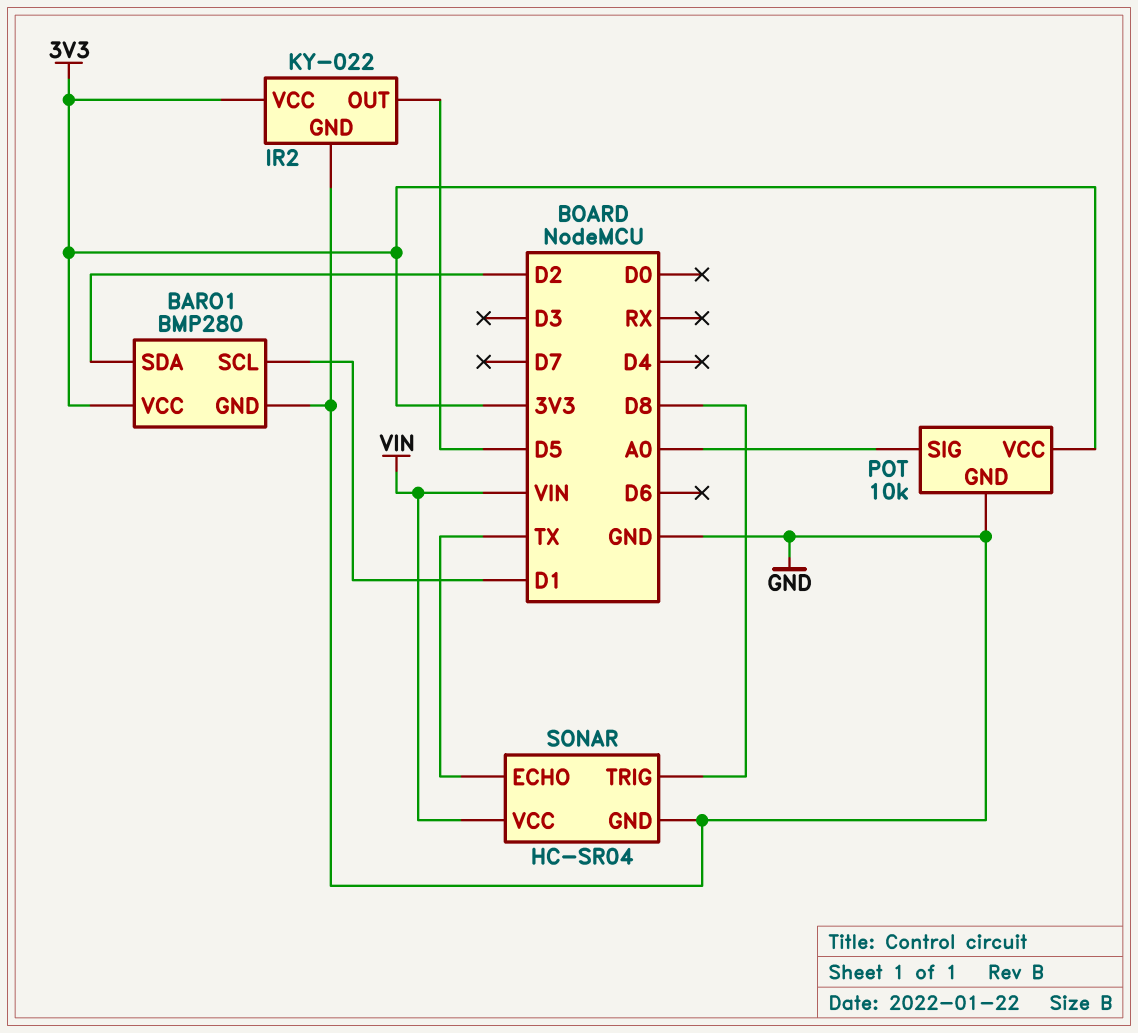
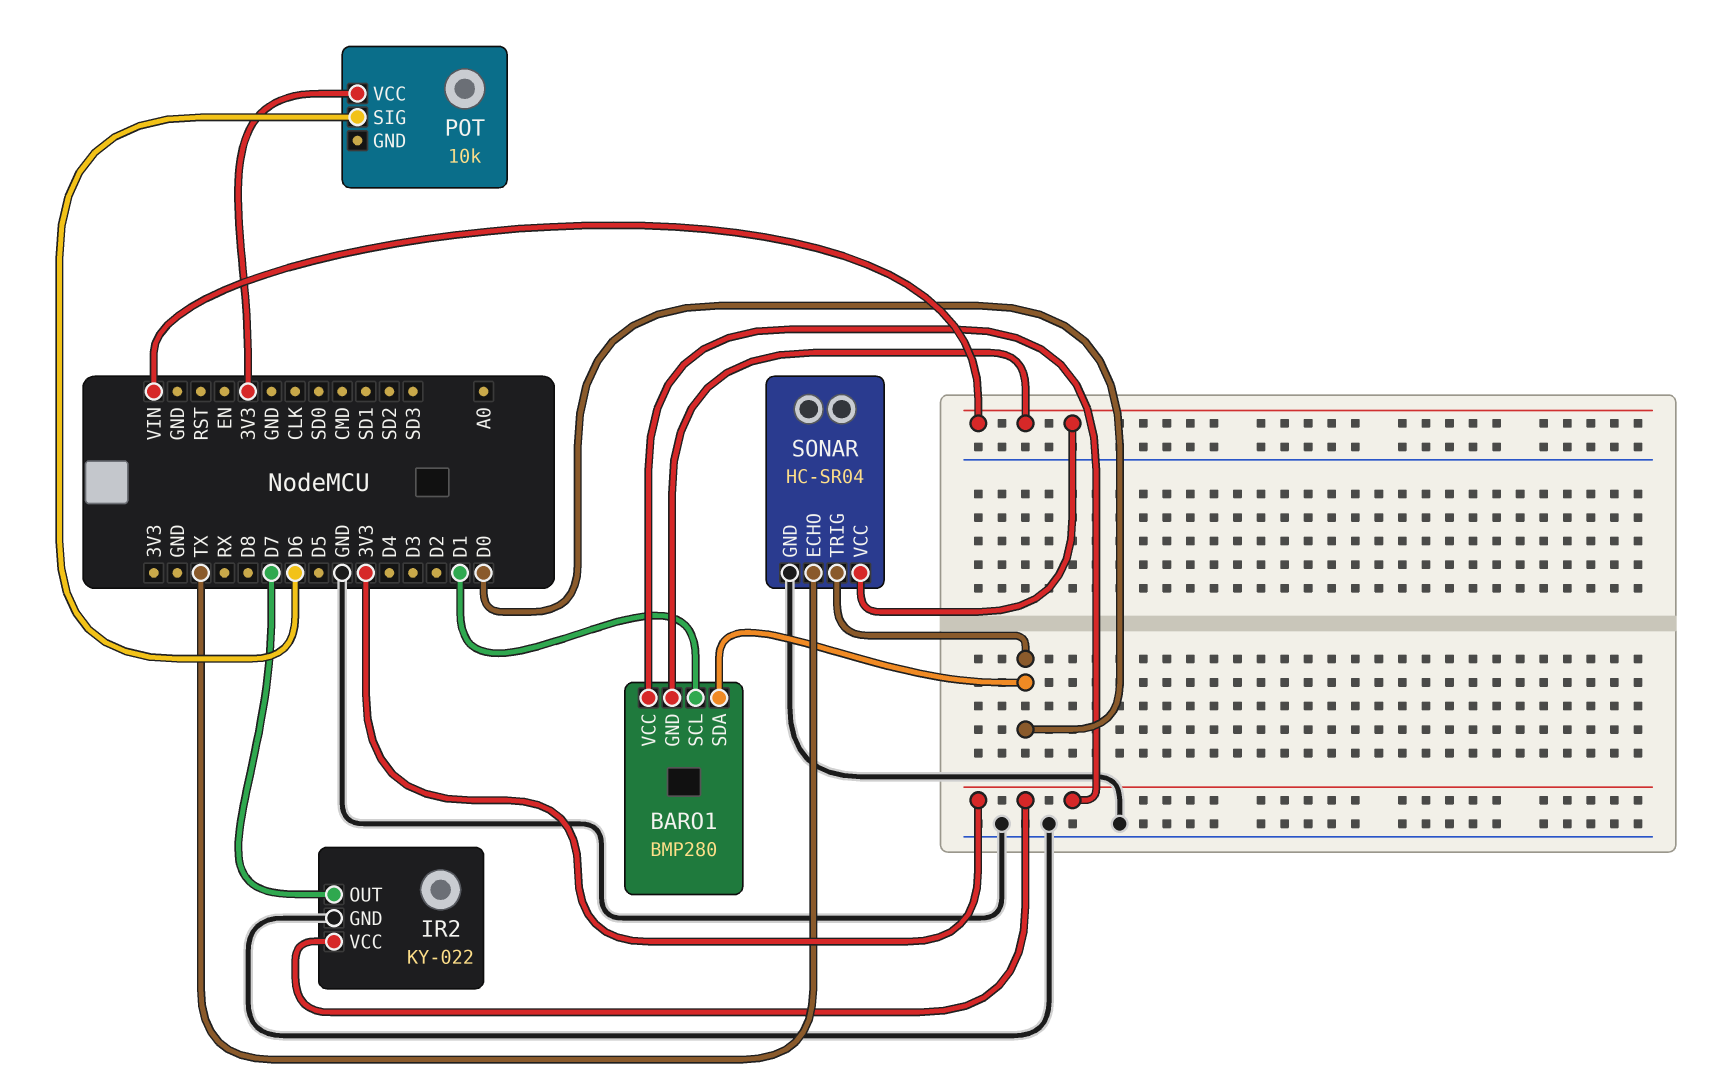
BARO1 pin GND: GND -> VIN
BARO1 pin SDA: D2 -> D0
IR2 pin OUT: D5 -> D7
POT pin GND: GND -> none
POT pin SIG: A0 -> D6
SONAR pin TRIG: D8 -> D0

